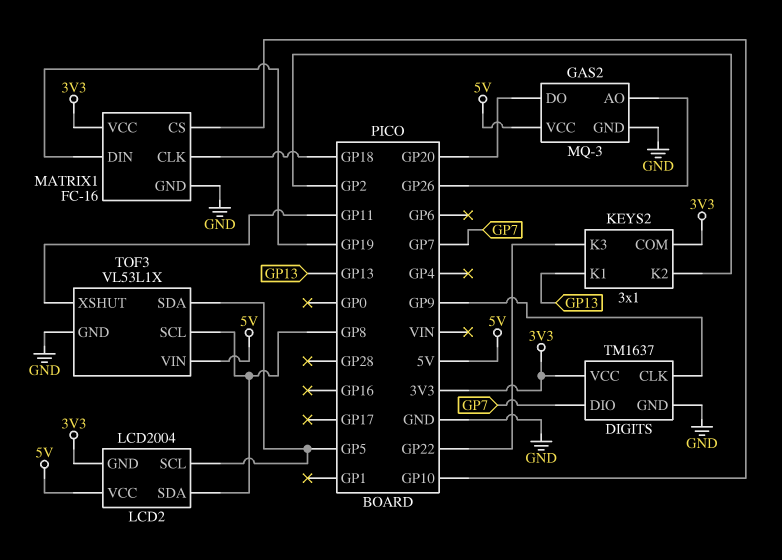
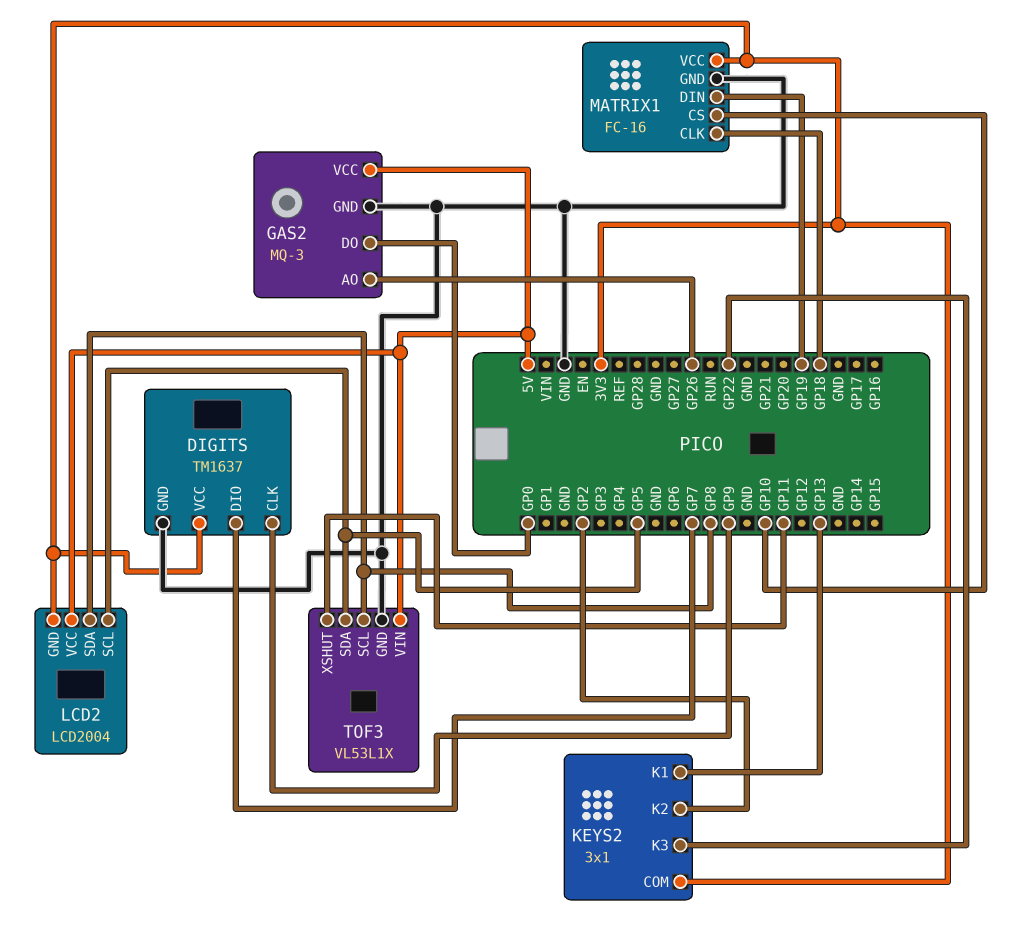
GAS2 pin DO: GP20 -> GP0

